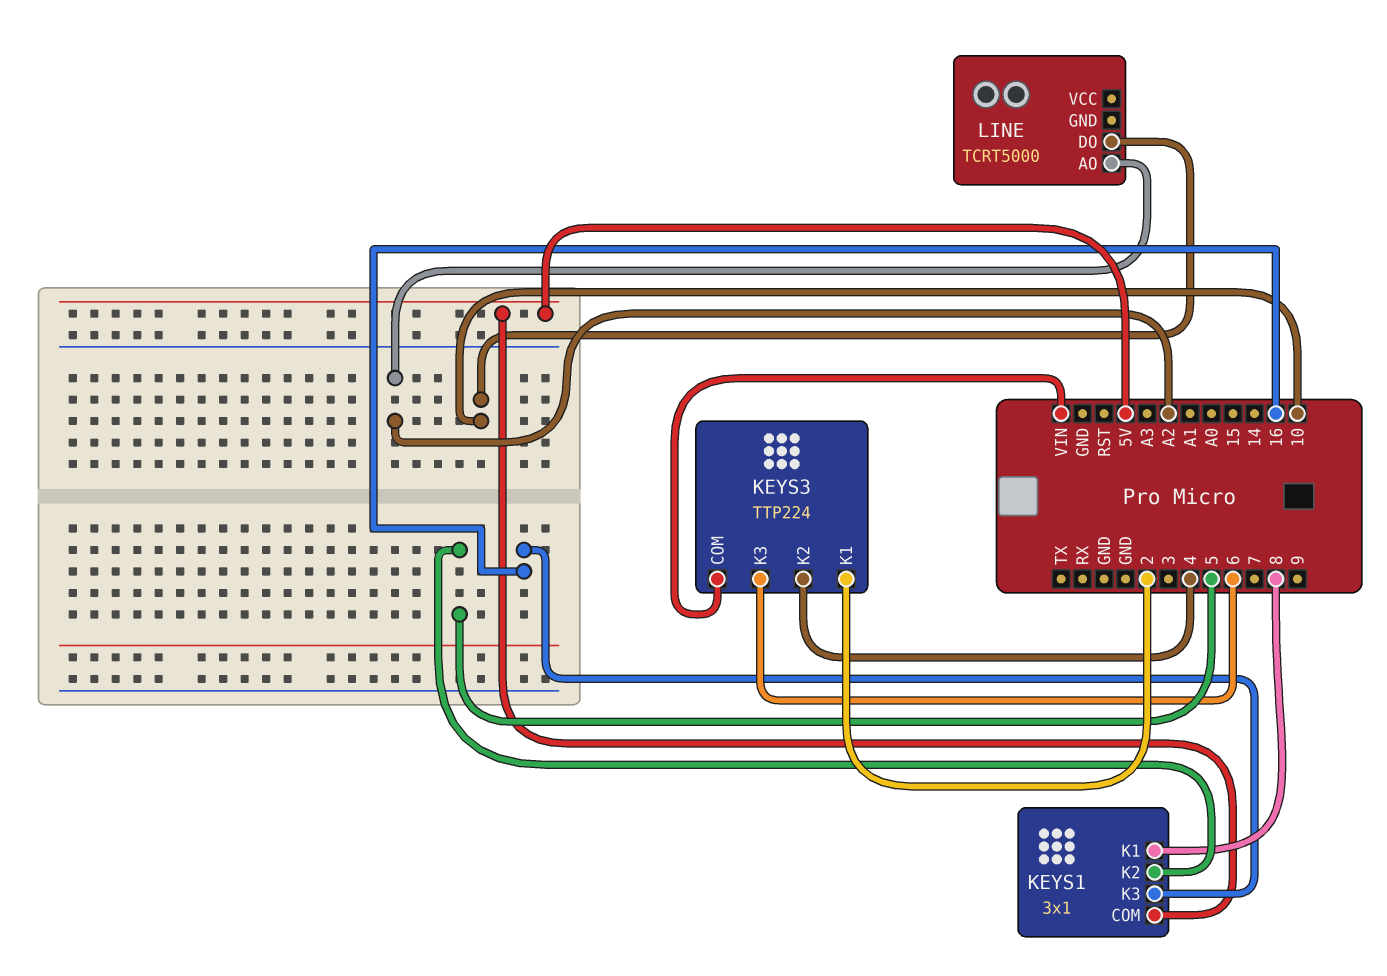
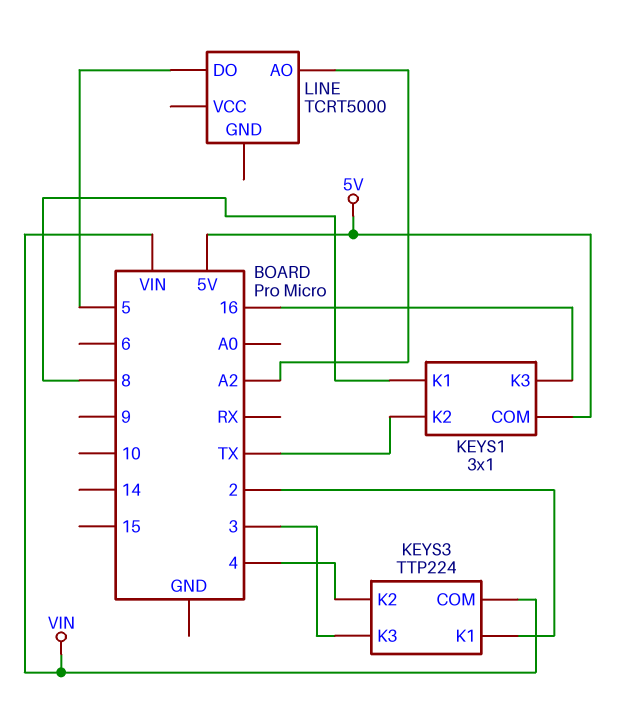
KEYS1 pin K2: 5 -> TX
KEYS3 pin K3: 6 -> 3
LINE pin DO: 10 -> 5

